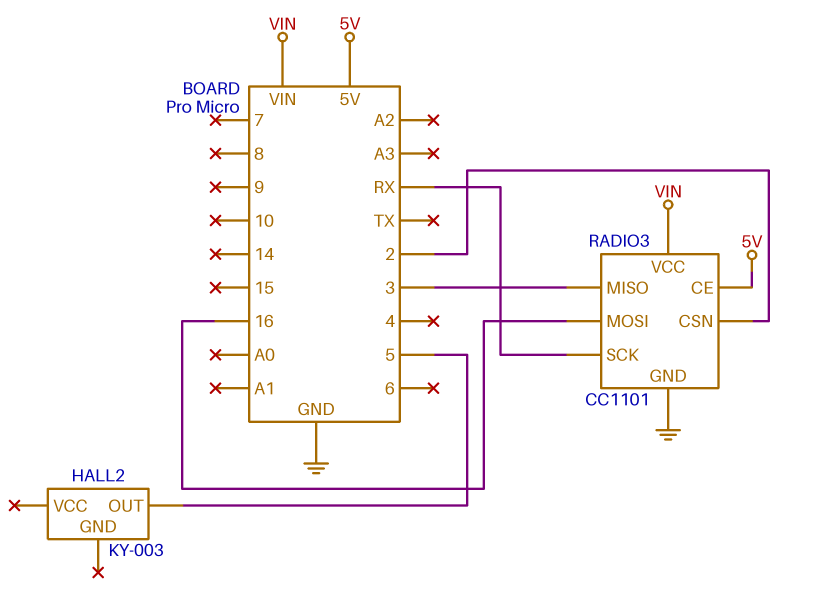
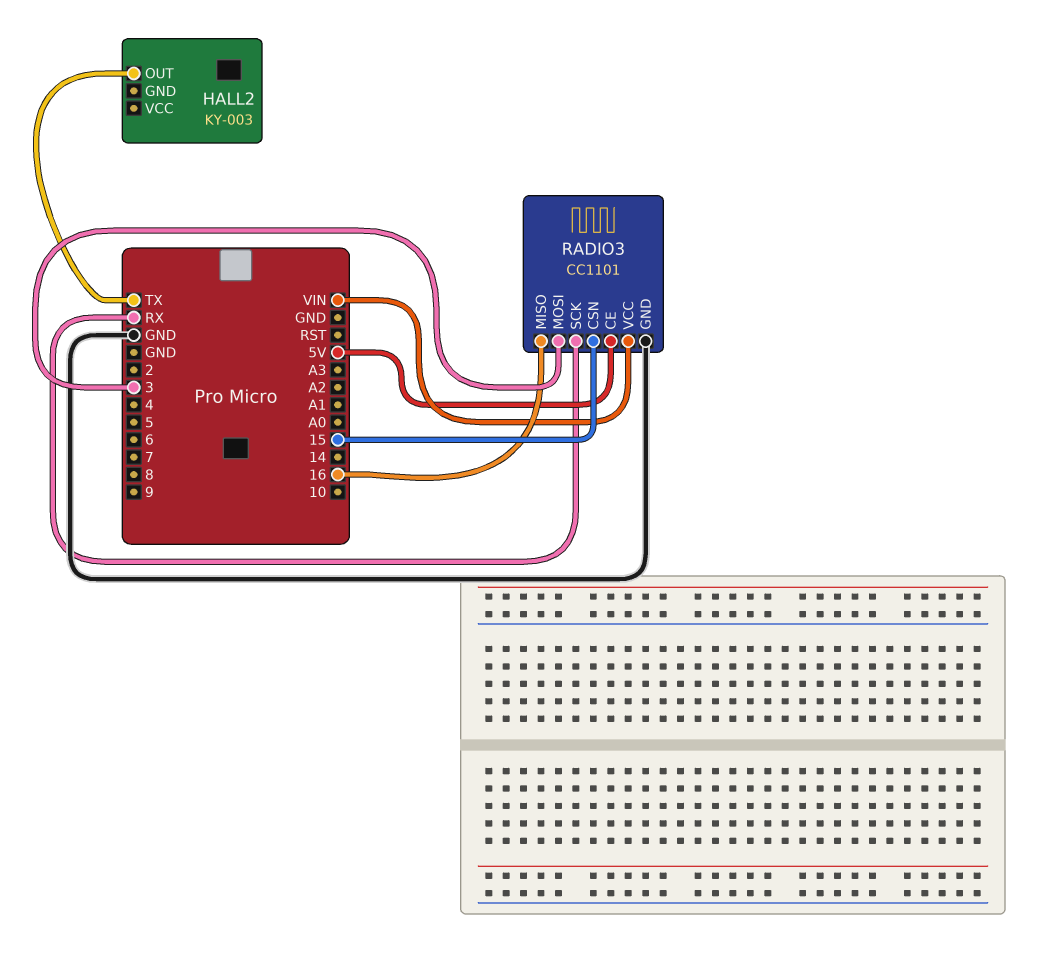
HALL2 pin OUT: 5 -> TX
RADIO3 pin CSN: 2 -> 15
RADIO3 pin MISO: 3 -> 16
RADIO3 pin MOSI: 16 -> 3

